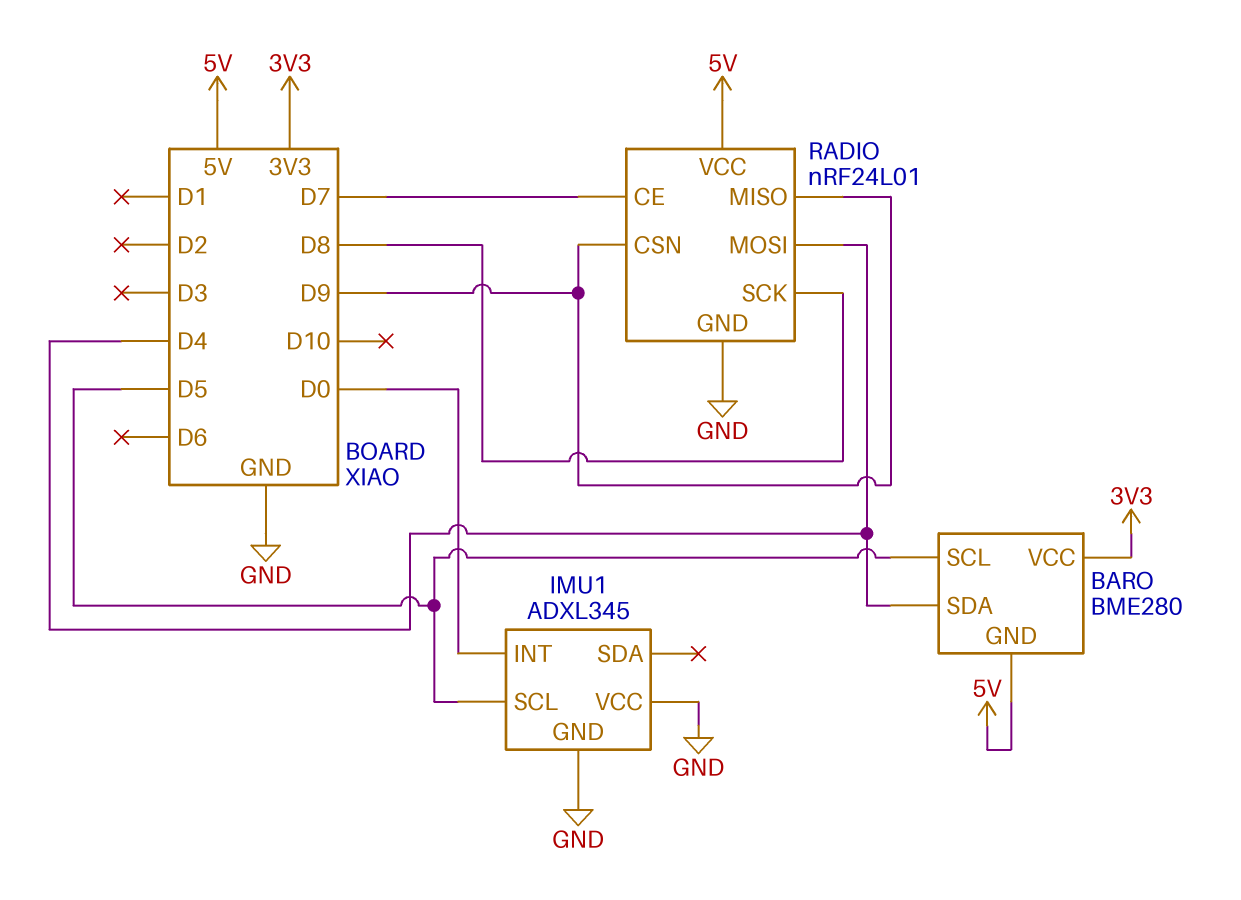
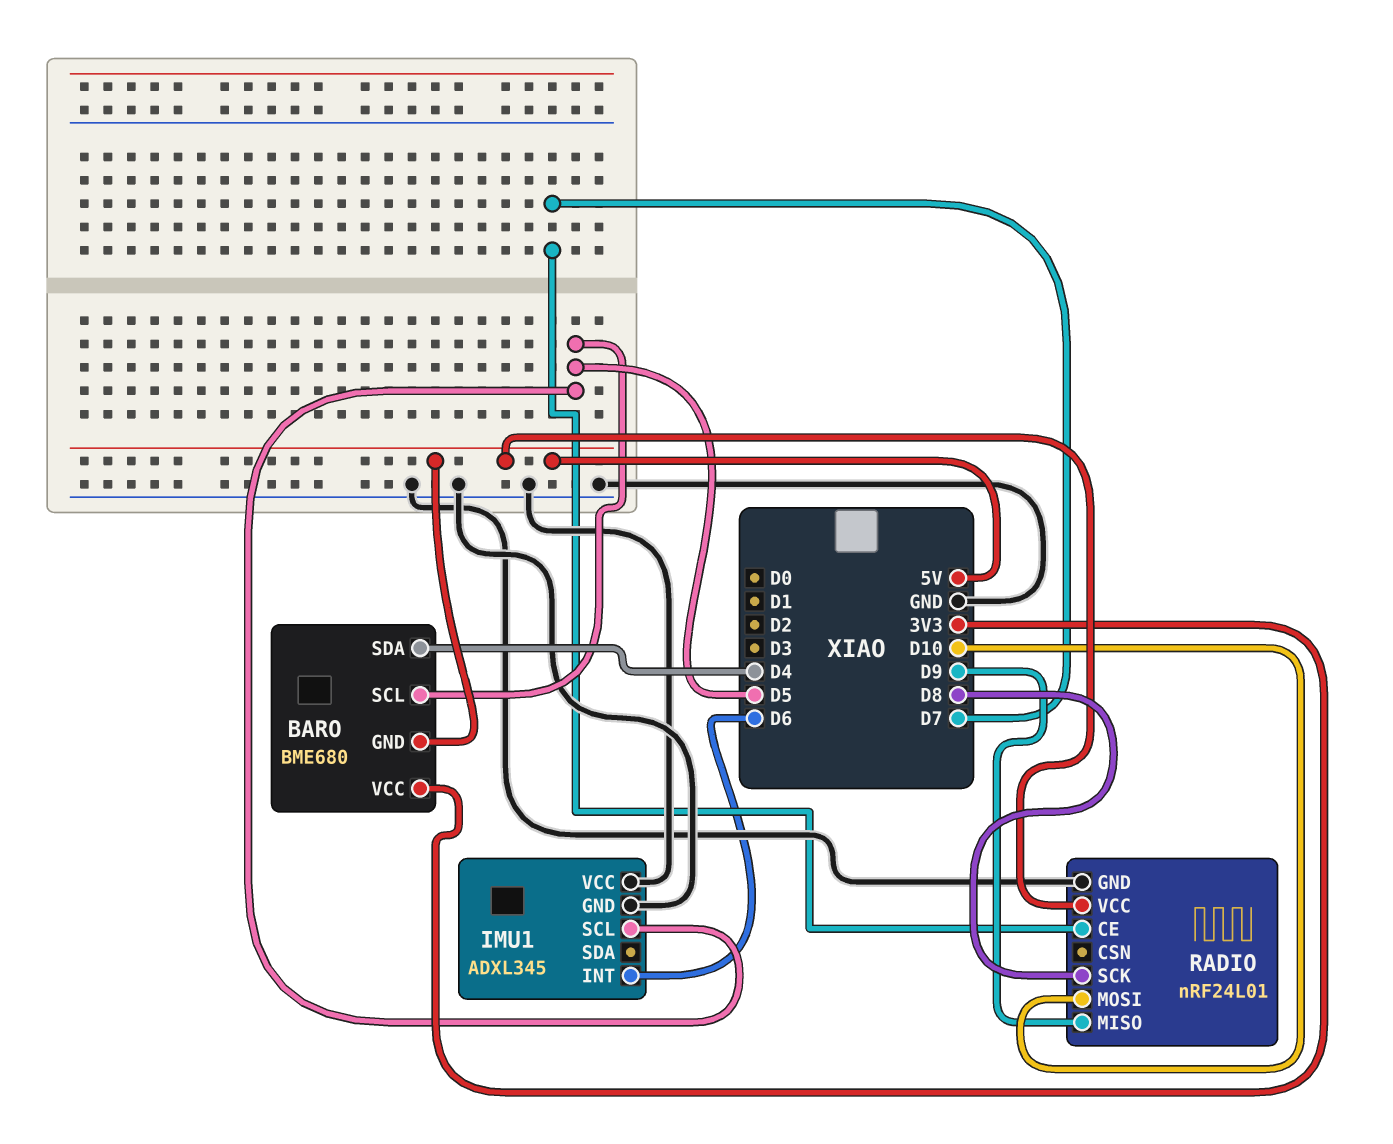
BARO: BME280 -> BME680
IMU1 pin INT: D0 -> D6
RADIO pin CSN: D9 -> none
RADIO pin MOSI: D4 -> D10

